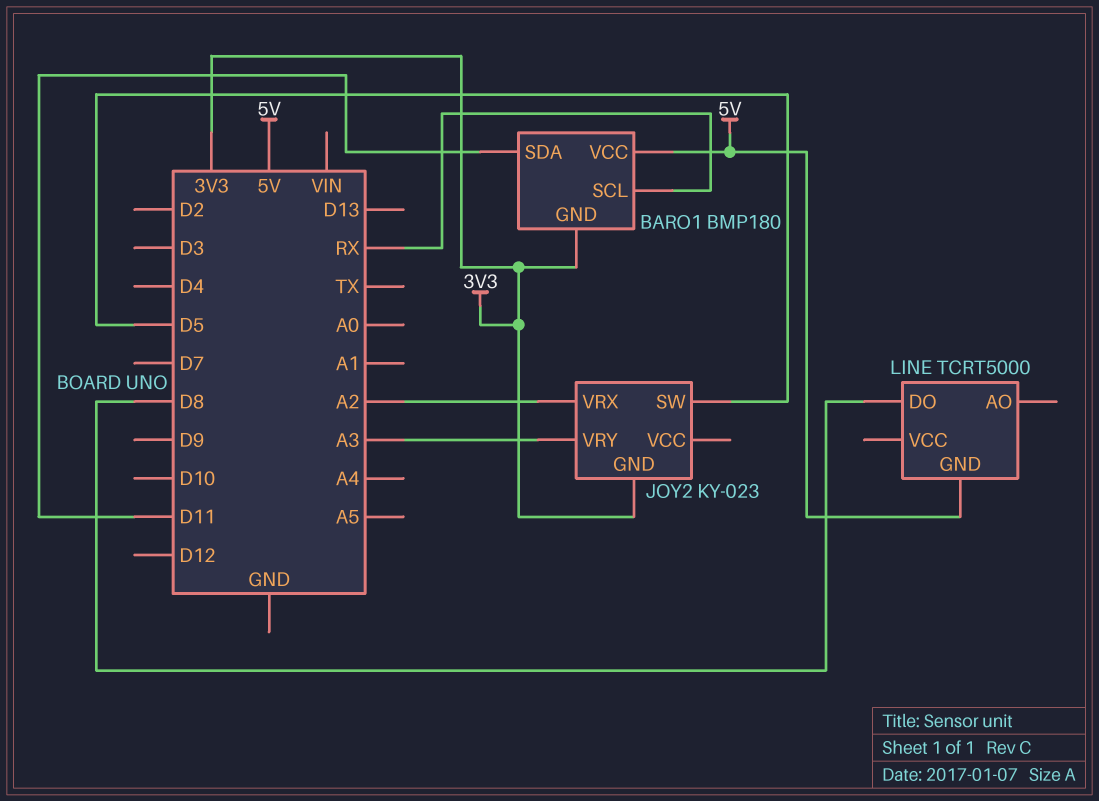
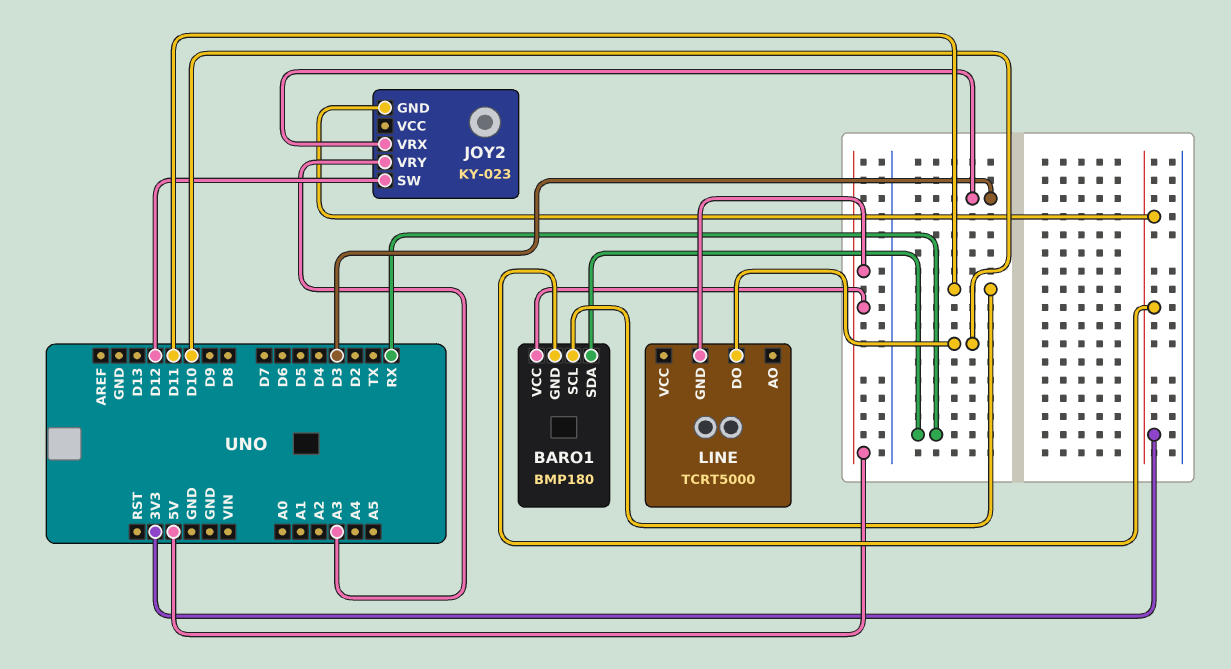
BARO1 pin SCL: RX -> D11
BARO1 pin SDA: D11 -> RX
JOY2 pin SW: D5 -> D12
JOY2 pin VRX: A2 -> D3
LINE pin DO: D8 -> D10

